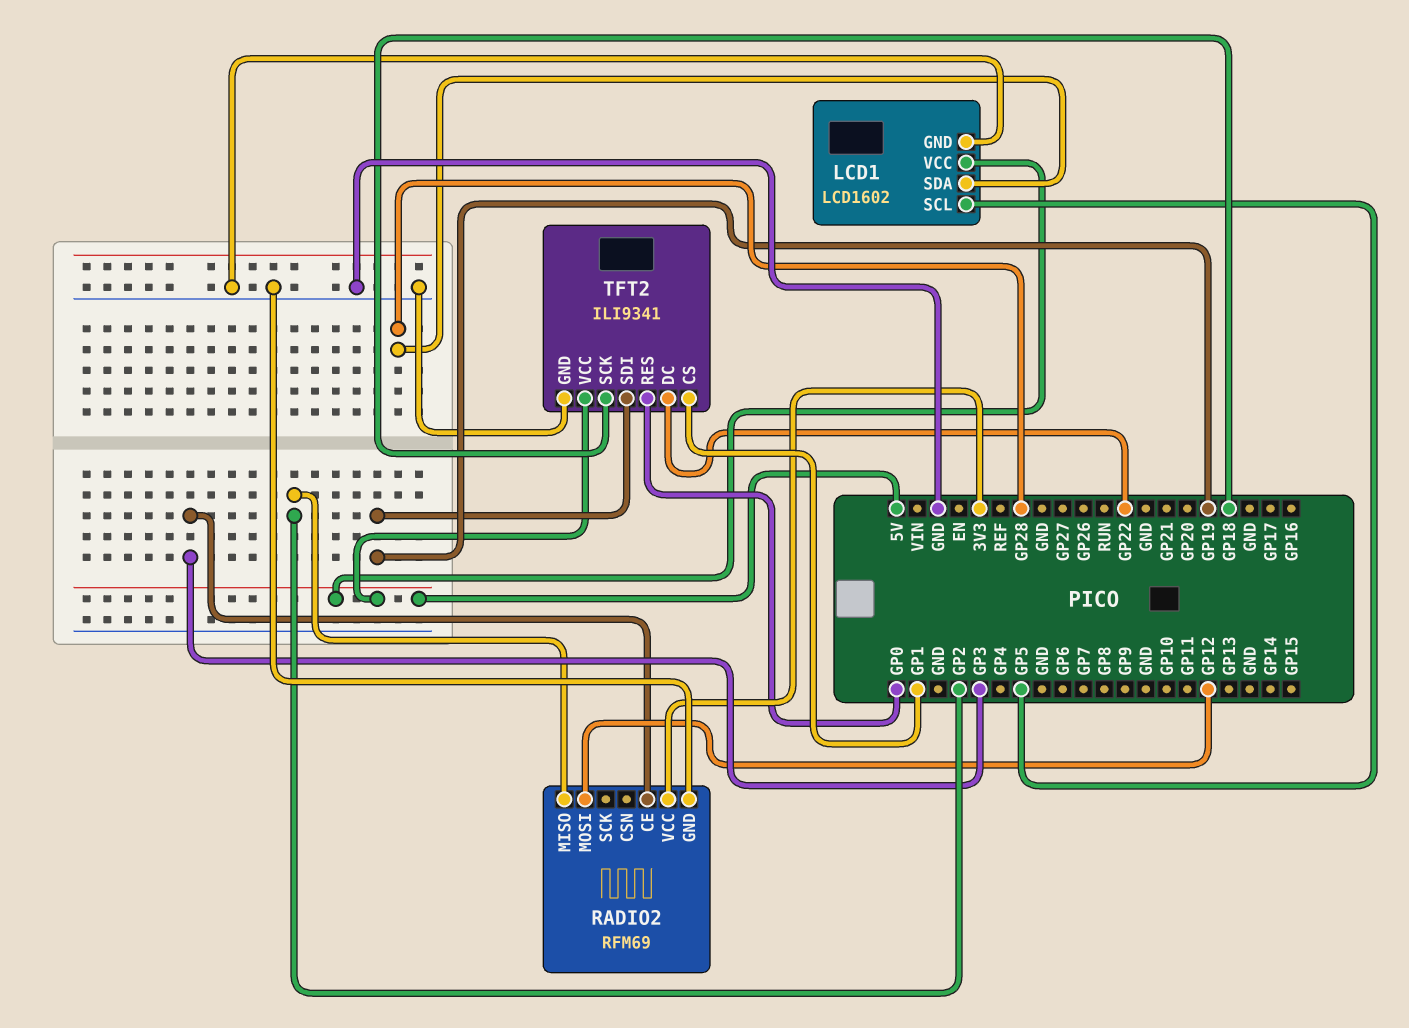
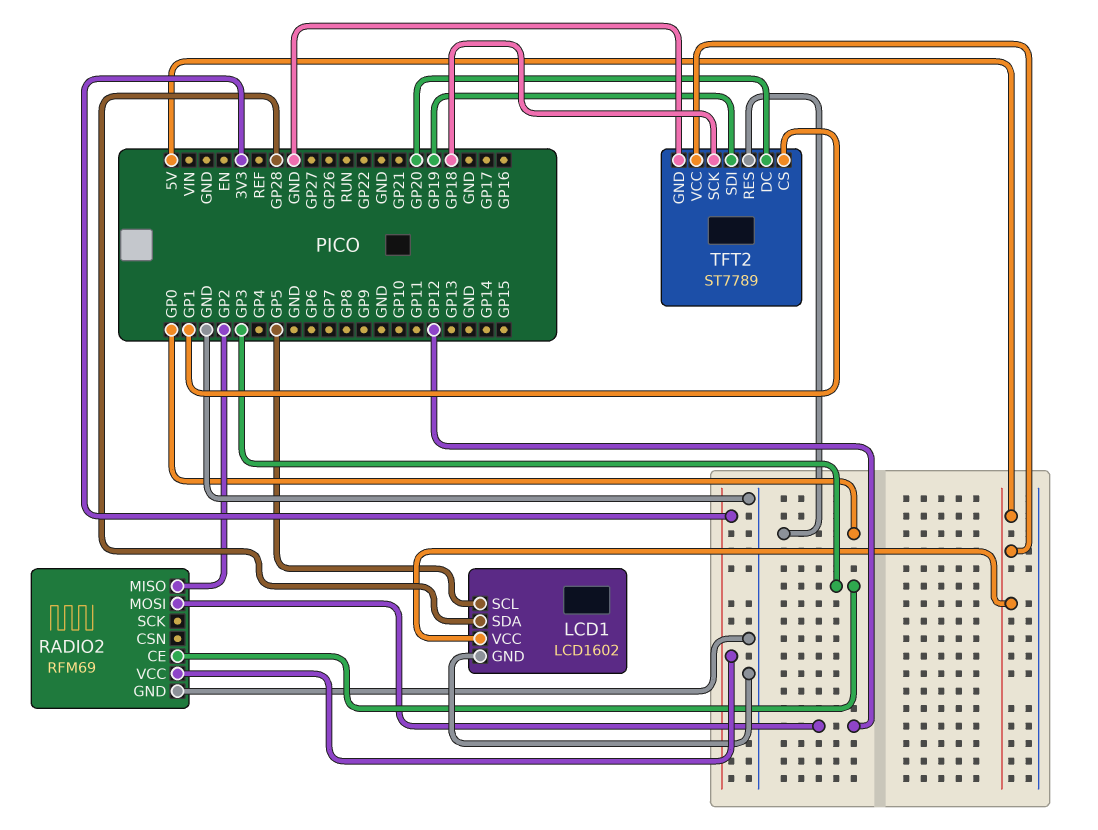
TFT2: ILI9341 -> ST7789
TFT2 pin DC: GP22 -> GP20

